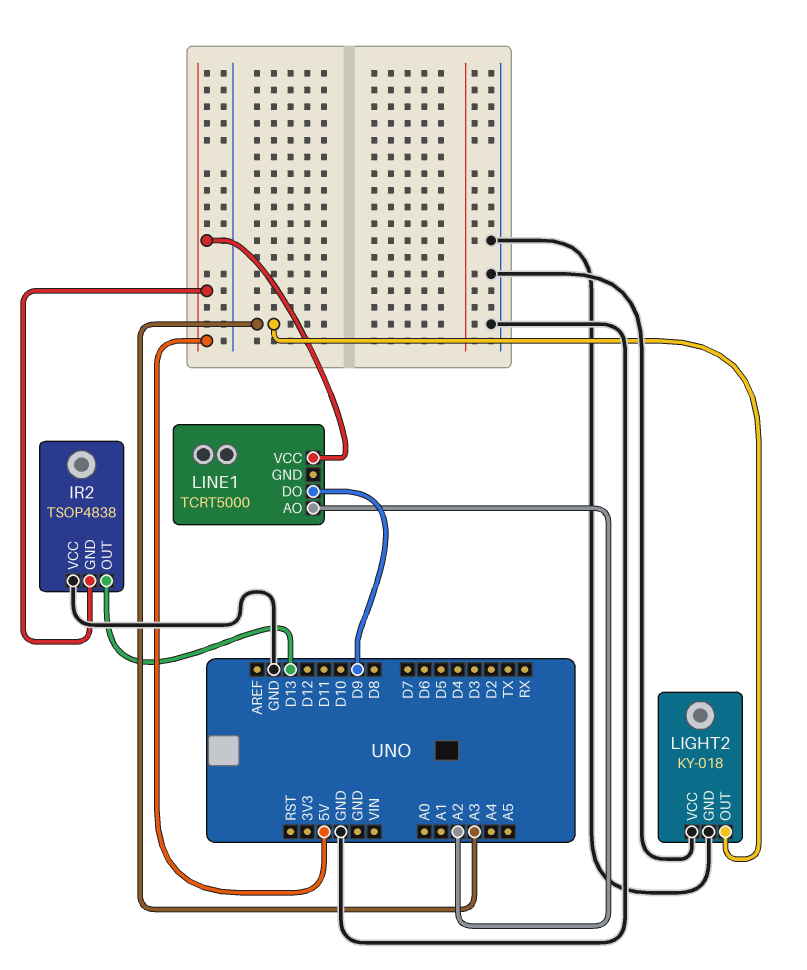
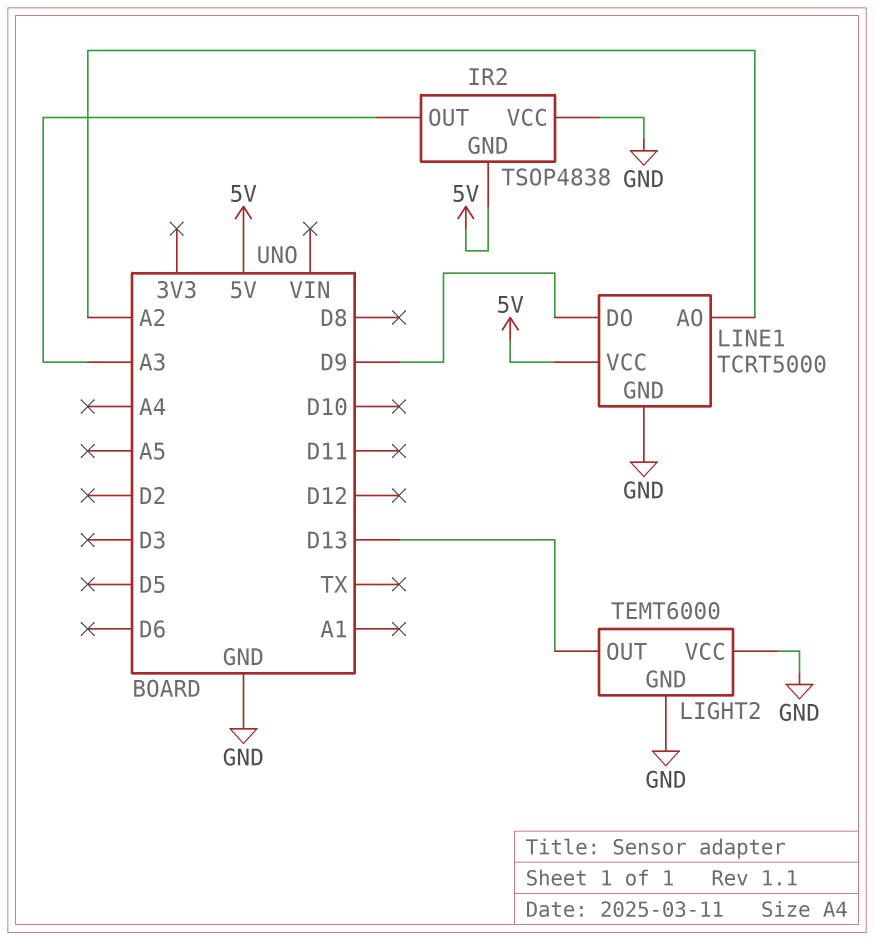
IR2 pin OUT: D13 -> A3
LIGHT2: KY-018 -> TEMT6000
LIGHT2 pin OUT: A3 -> D13
LINE1 pin GND: none -> GND

